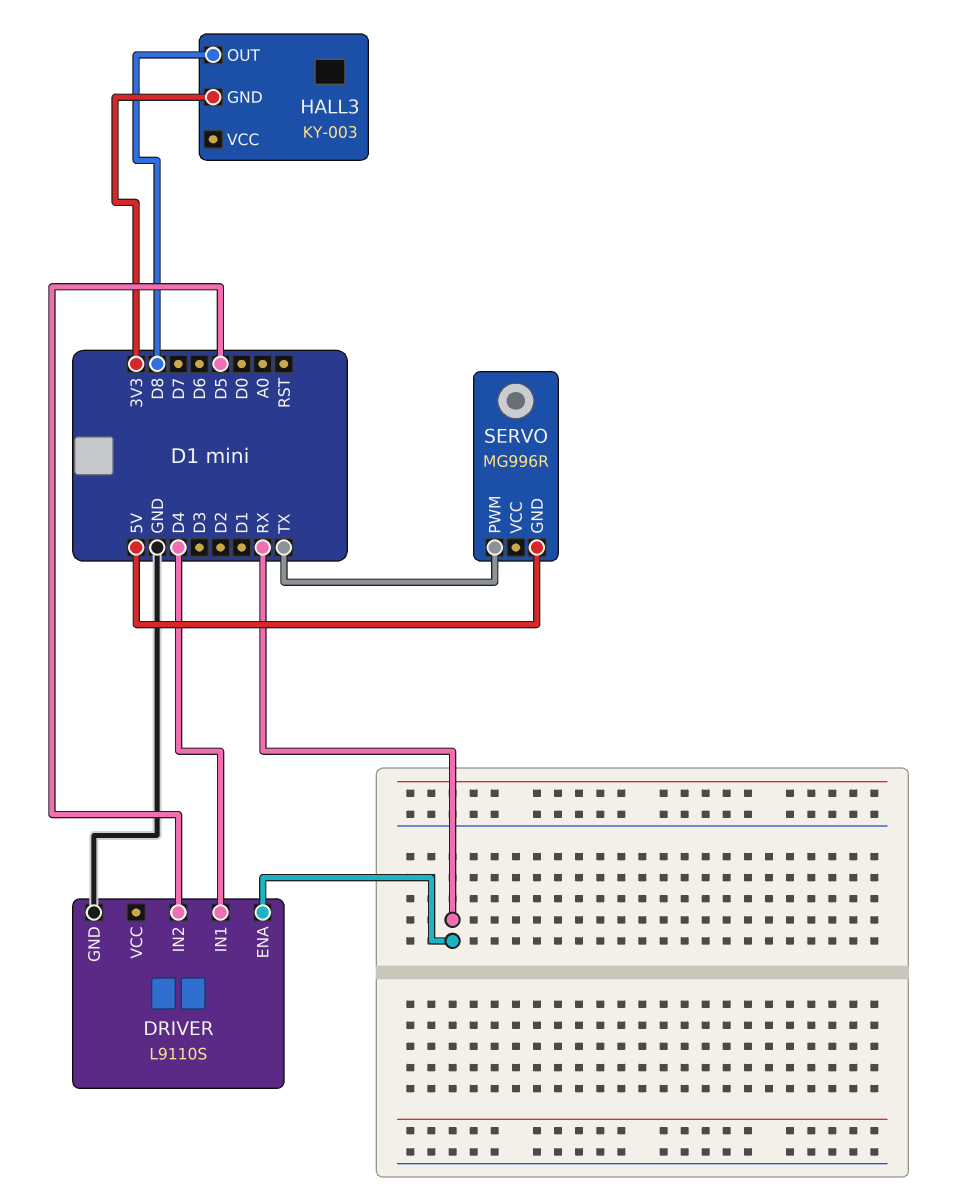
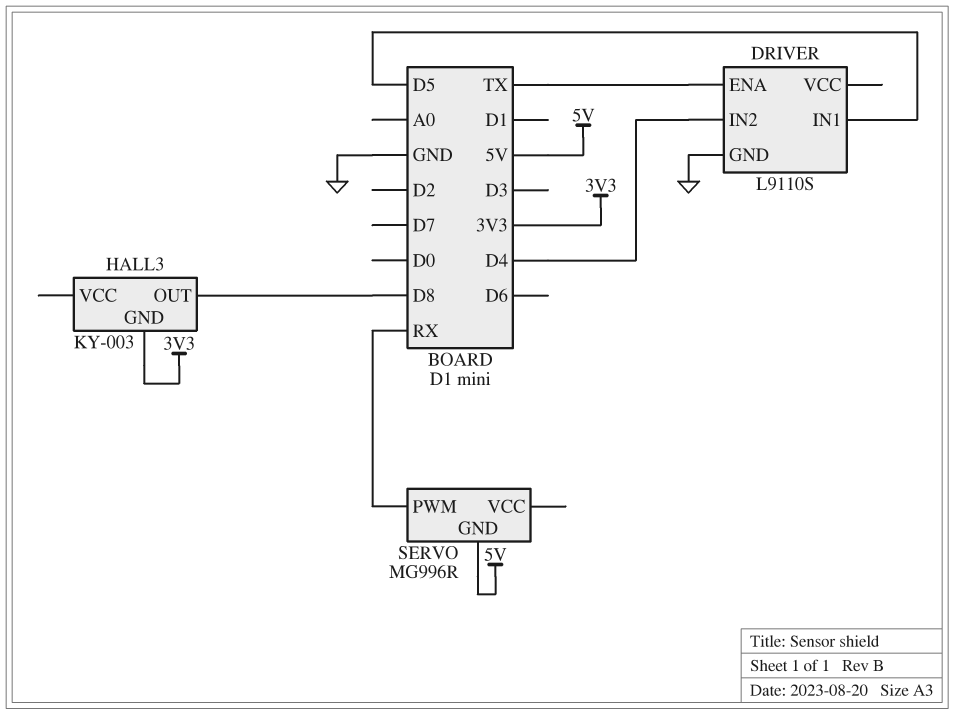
DRIVER pin ENA: RX -> TX
DRIVER pin IN1: D4 -> D5
DRIVER pin IN2: D5 -> D4
SERVO pin PWM: TX -> RX

